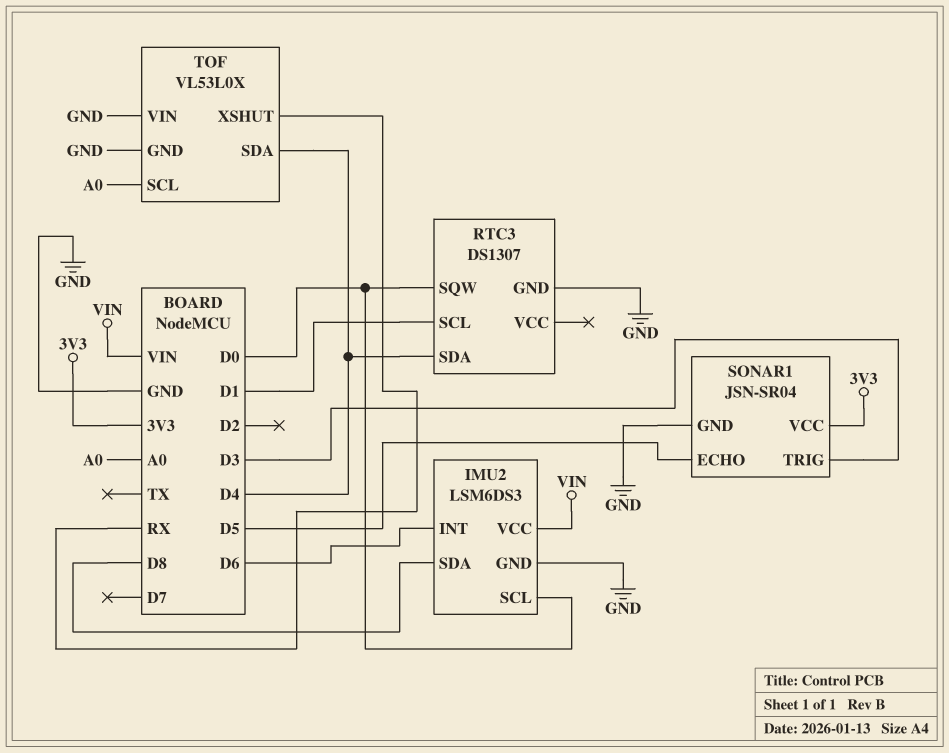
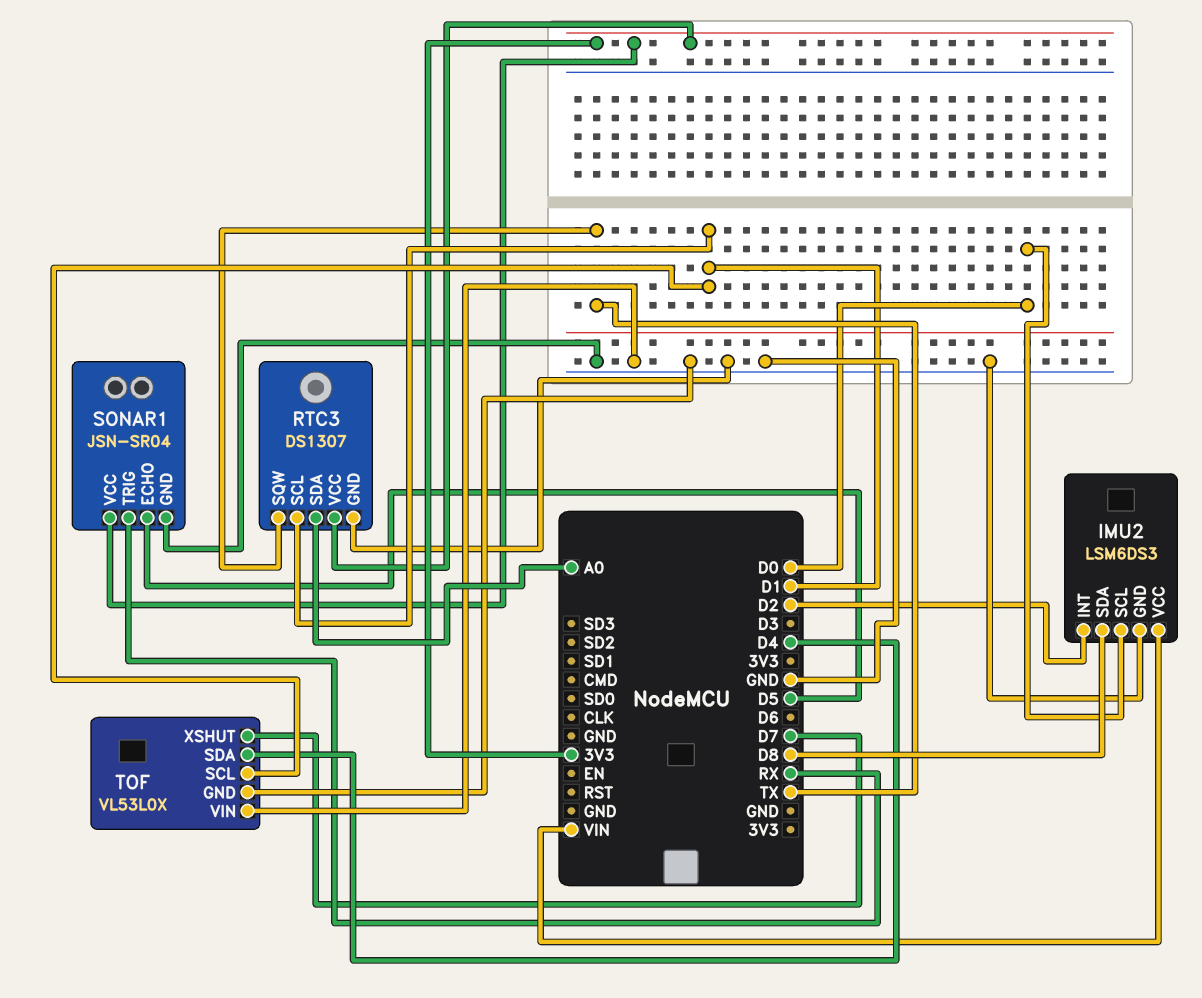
IMU2 pin INT: D6 -> D2
RTC3 pin SDA: D4 -> A0
RTC3 pin SQW: D0 -> TX
RTC3 pin VCC: none -> 3V3
SONAR1 pin TRIG: D3 -> RX
TOF pin SCL: A0 -> D1
TOF pin XSHUT: RX -> D7

